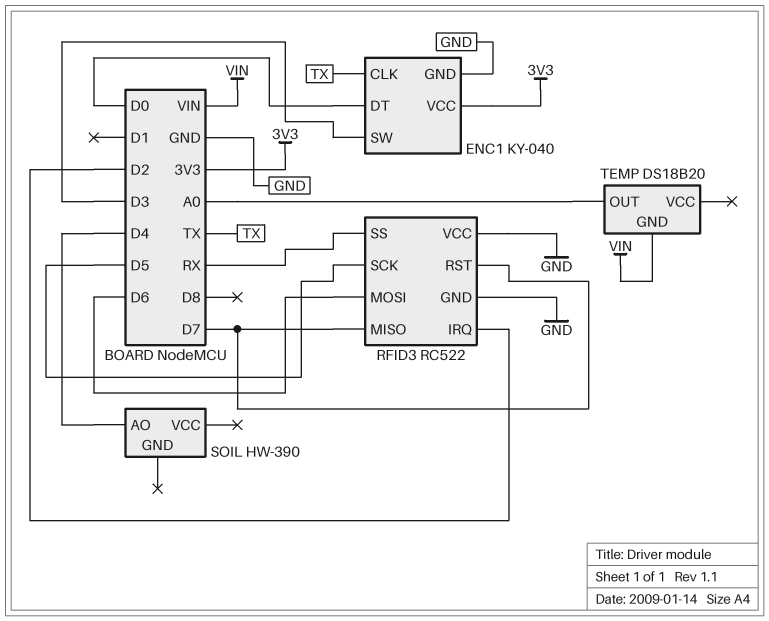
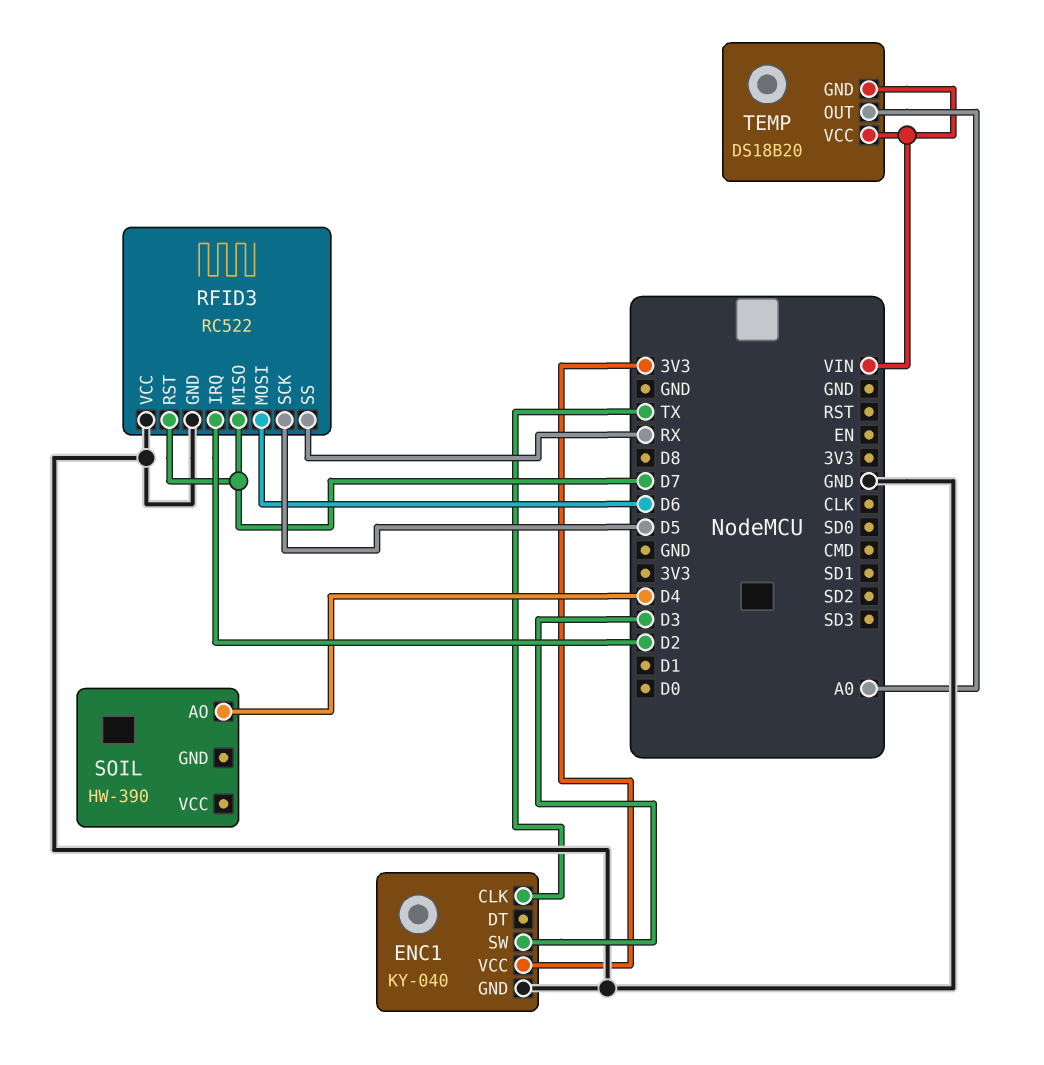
ENC1 pin DT: D0 -> none
TEMP pin VCC: none -> VIN

